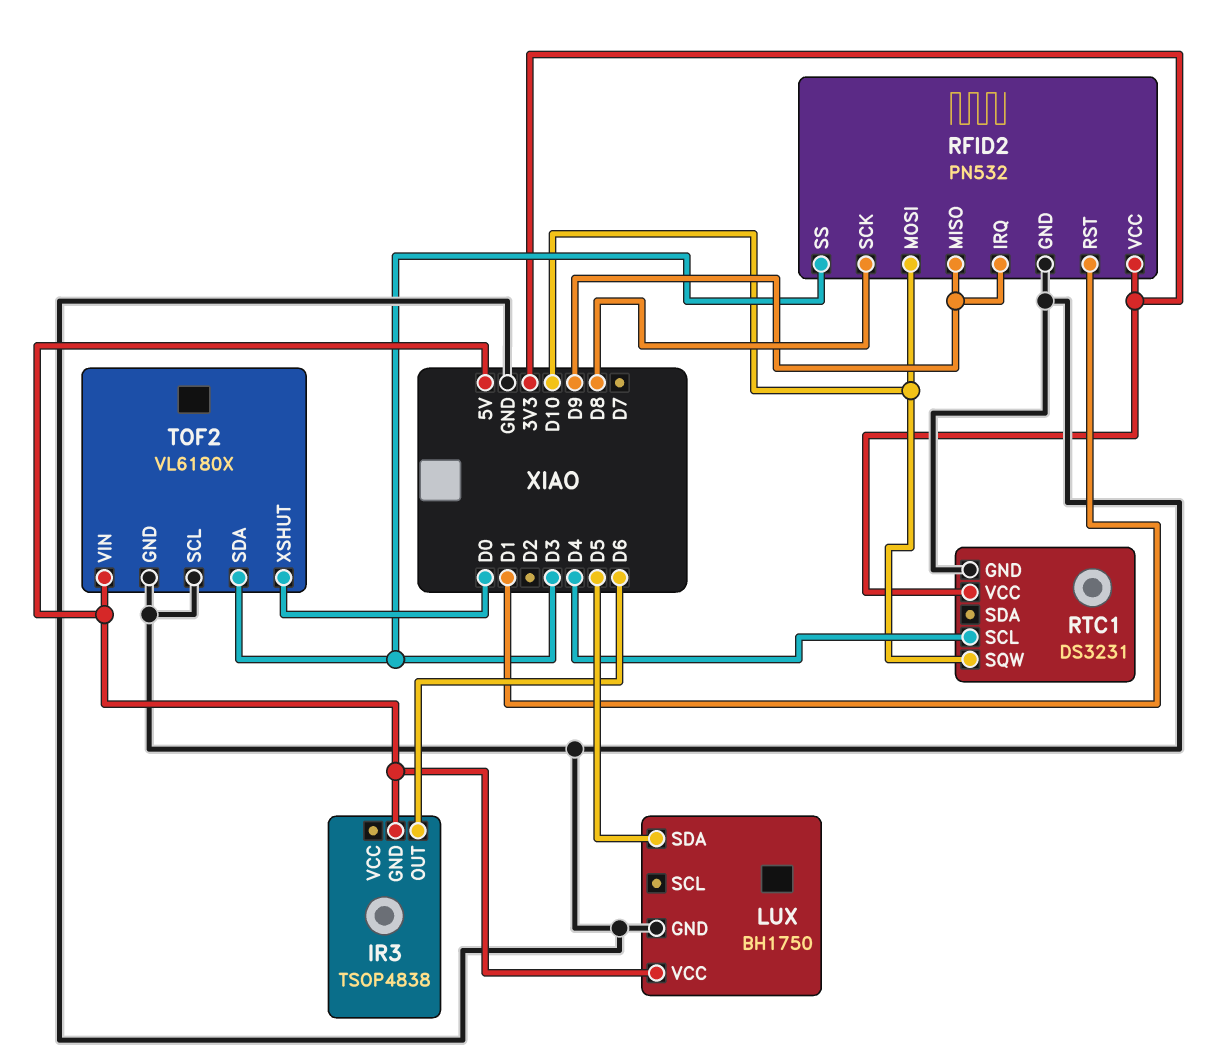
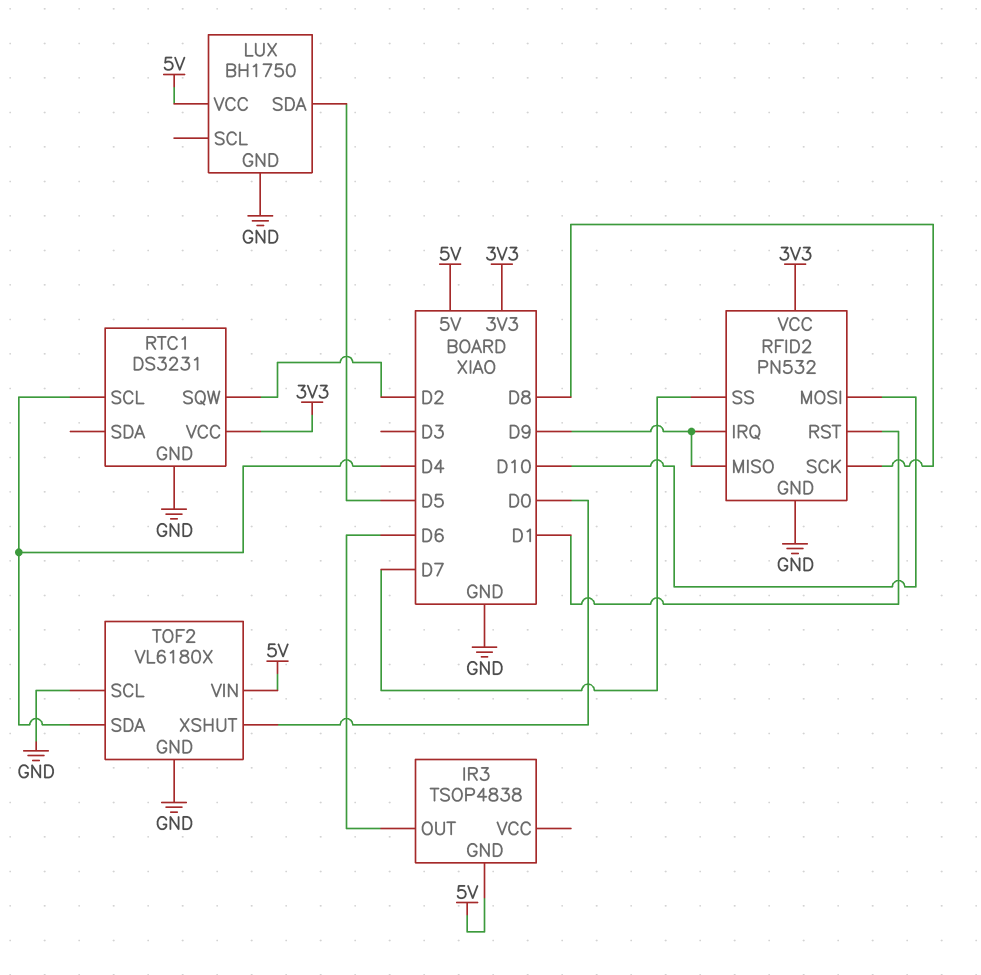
RFID2 pin SS: D3 -> D7
RTC1 pin SQW: D10 -> D2
TOF2 pin SDA: D3 -> D4

